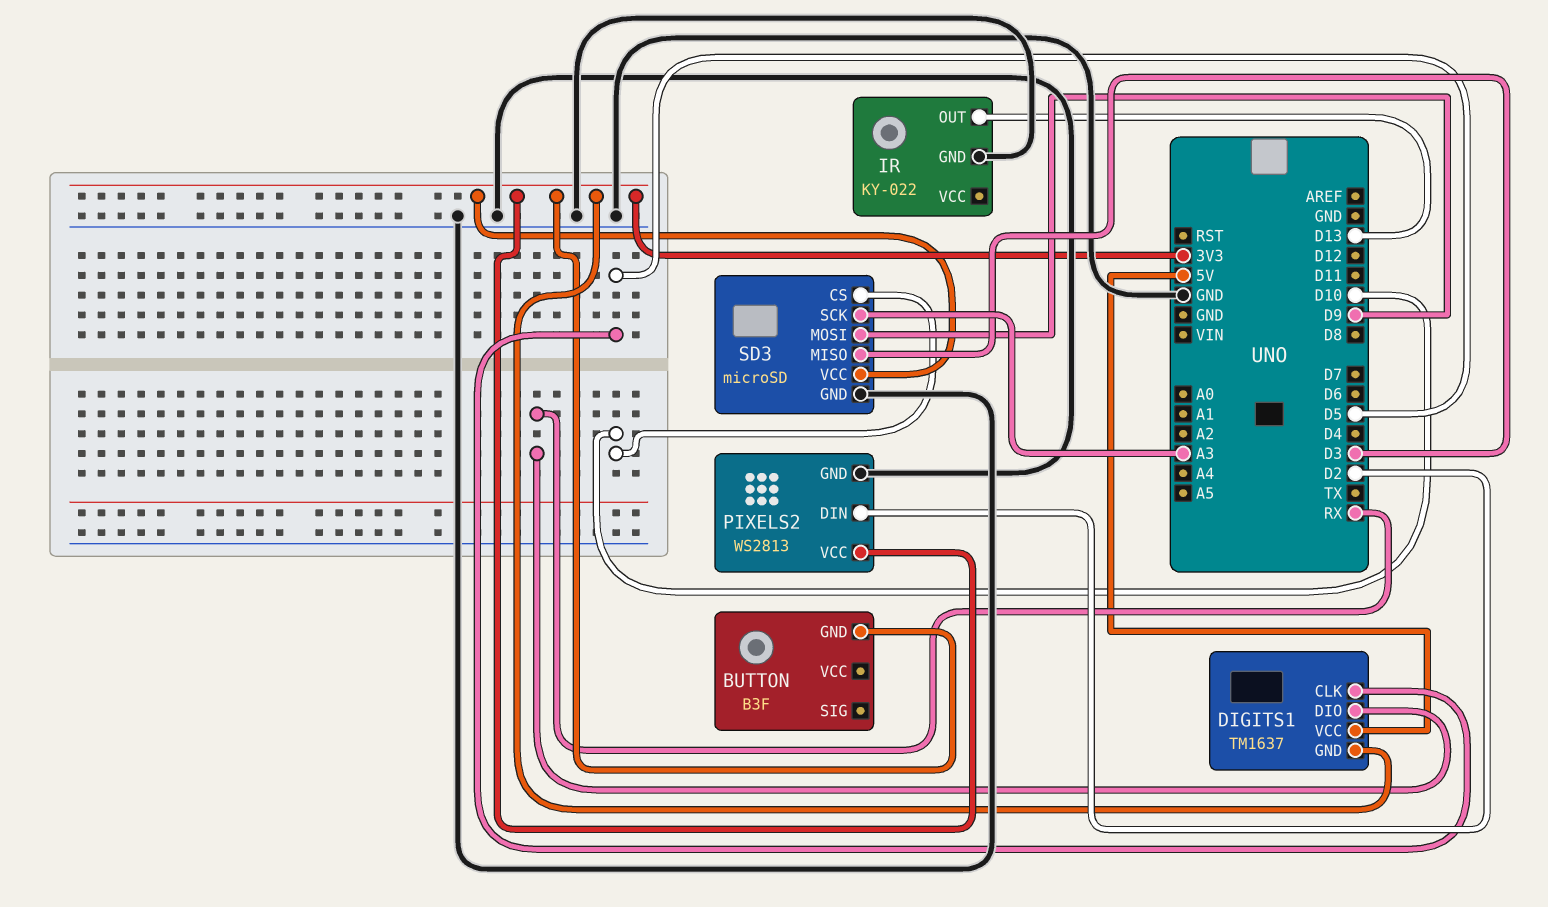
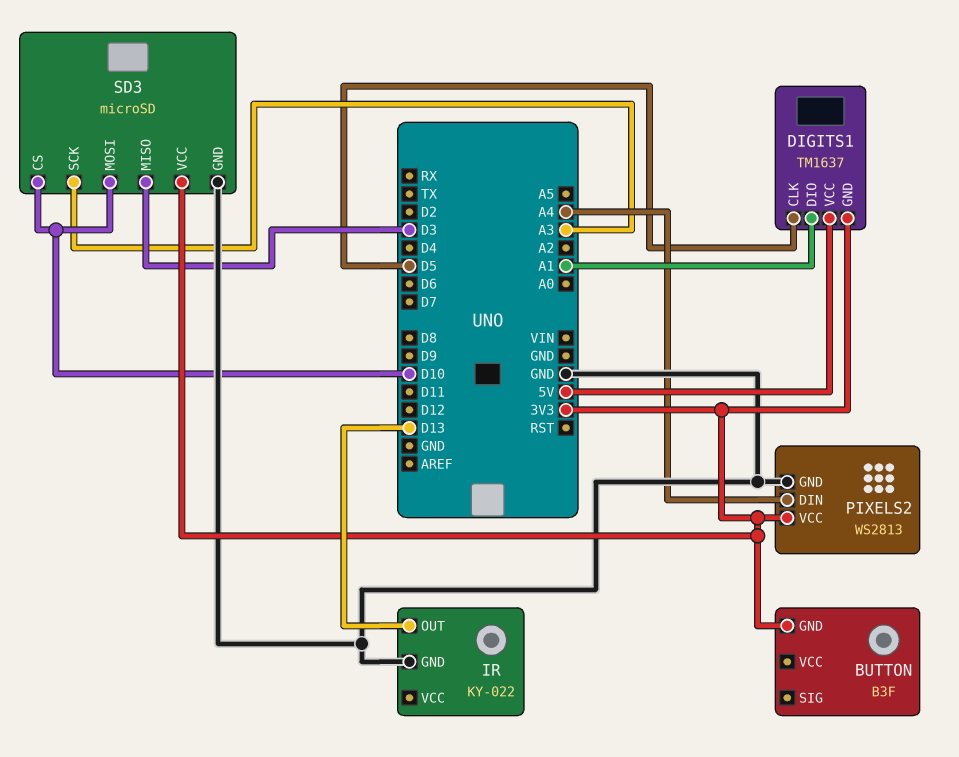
DIGITS1 pin DIO: RX -> A1
PIXELS2 pin DIN: D2 -> A4
SD3 pin MOSI: D9 -> D10

